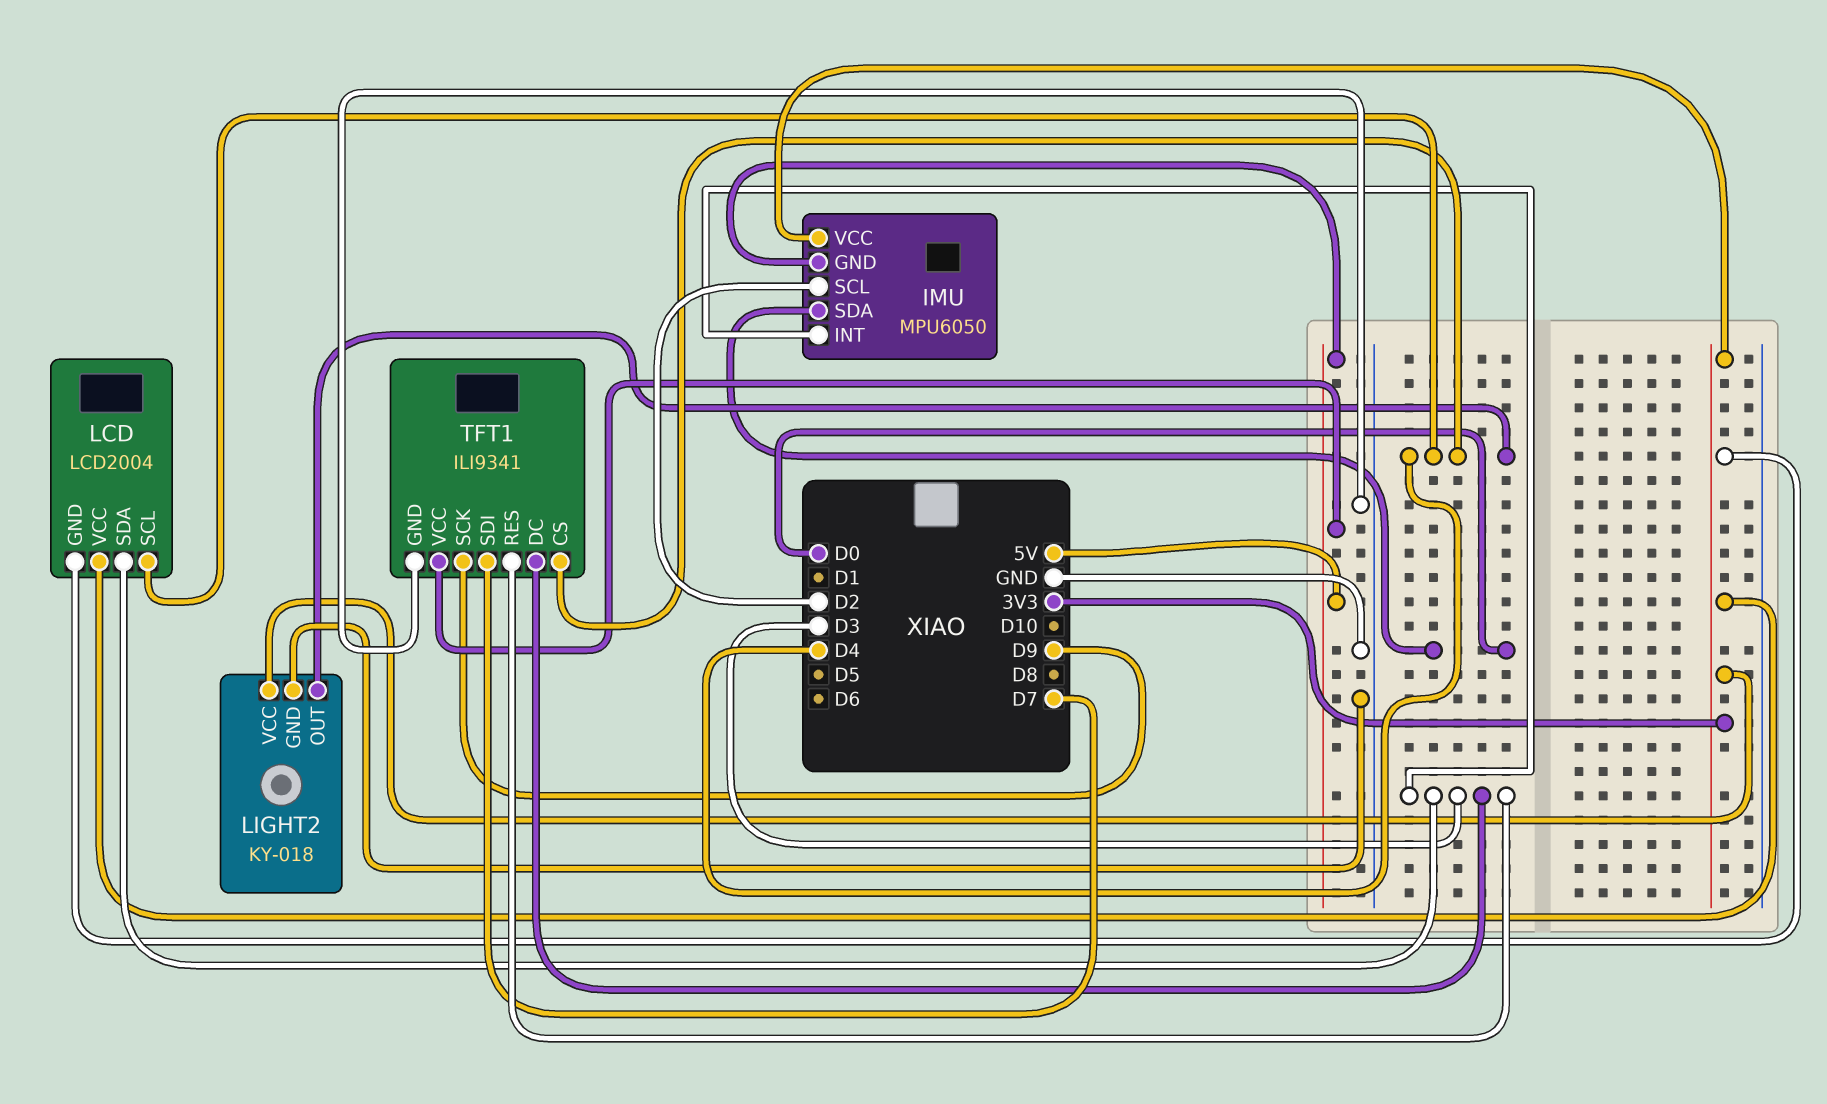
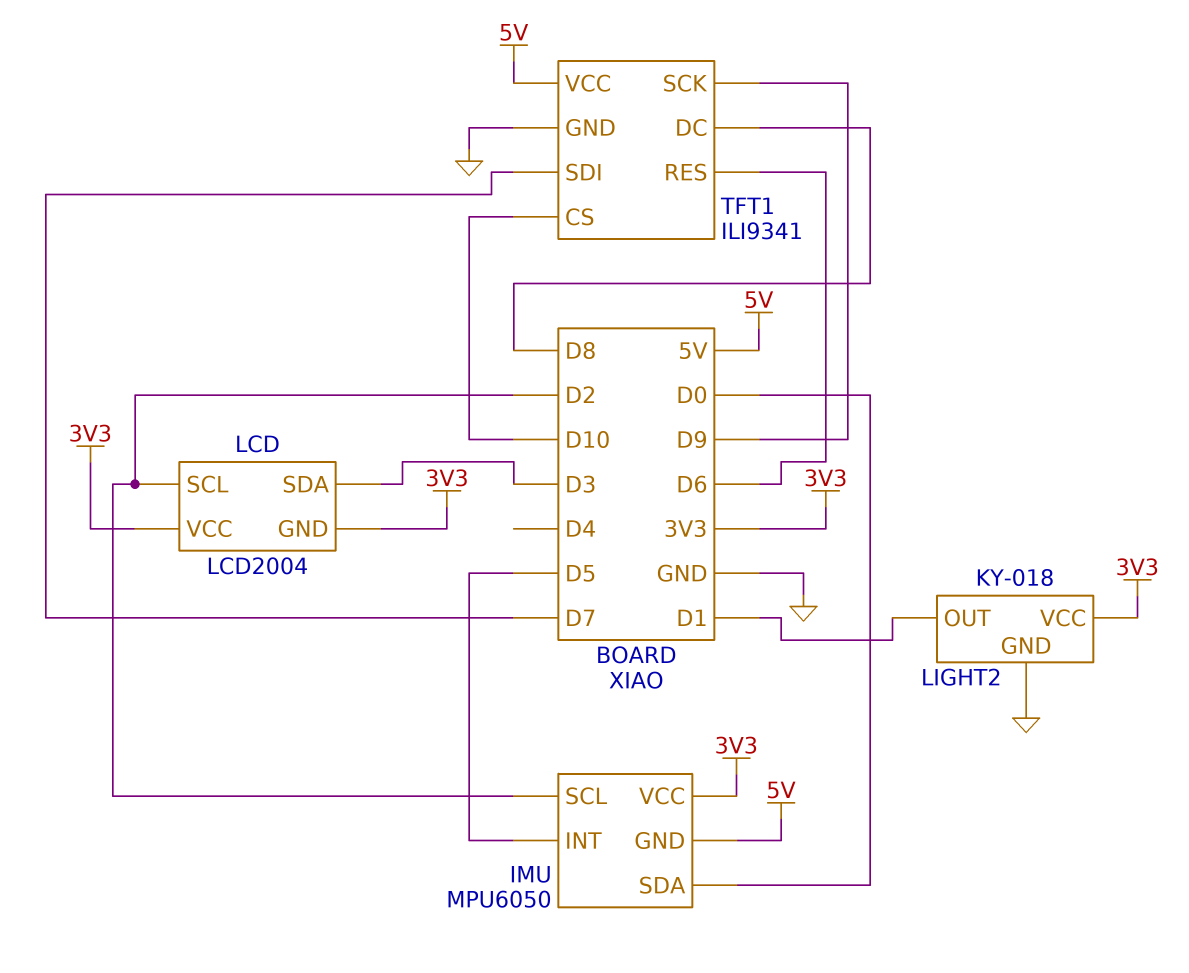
IMU pin INT: D3 -> D5
LCD pin SCL: D4 -> D2
LIGHT2 pin OUT: D4 -> D1
TFT1 pin CS: D4 -> D10
TFT1 pin DC: D3 -> D8
TFT1 pin RES: D3 -> D6

